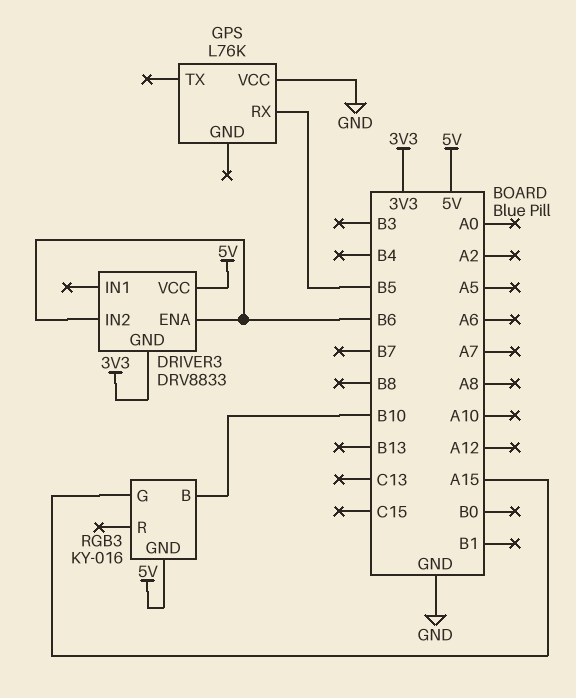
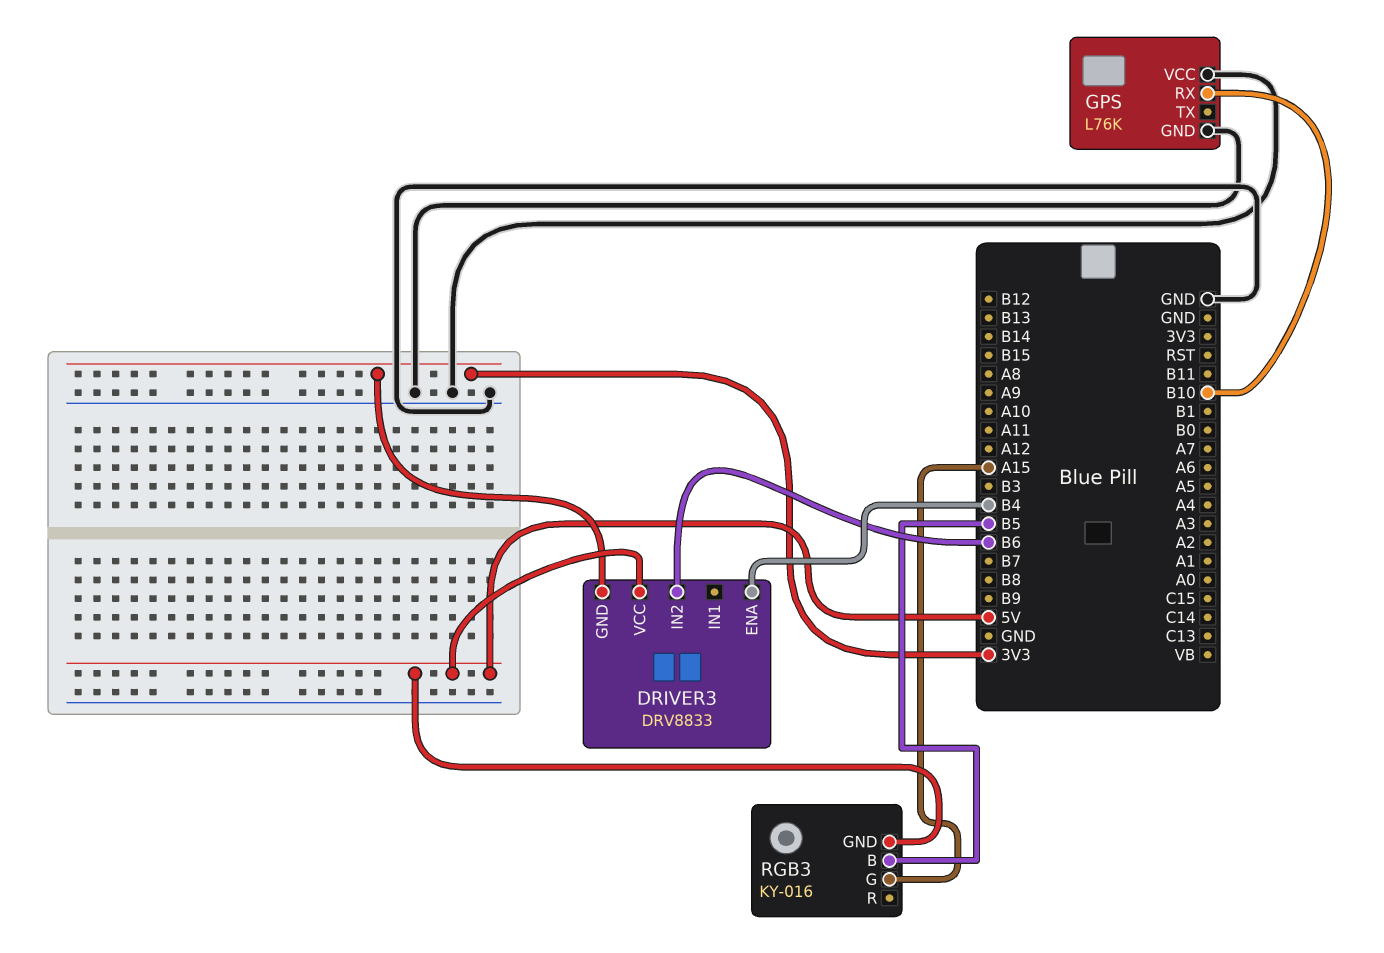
DRIVER3 pin ENA: B6 -> B4
GPS pin GND: none -> GND
GPS pin RX: B5 -> B10
RGB3 pin B: B10 -> B5

